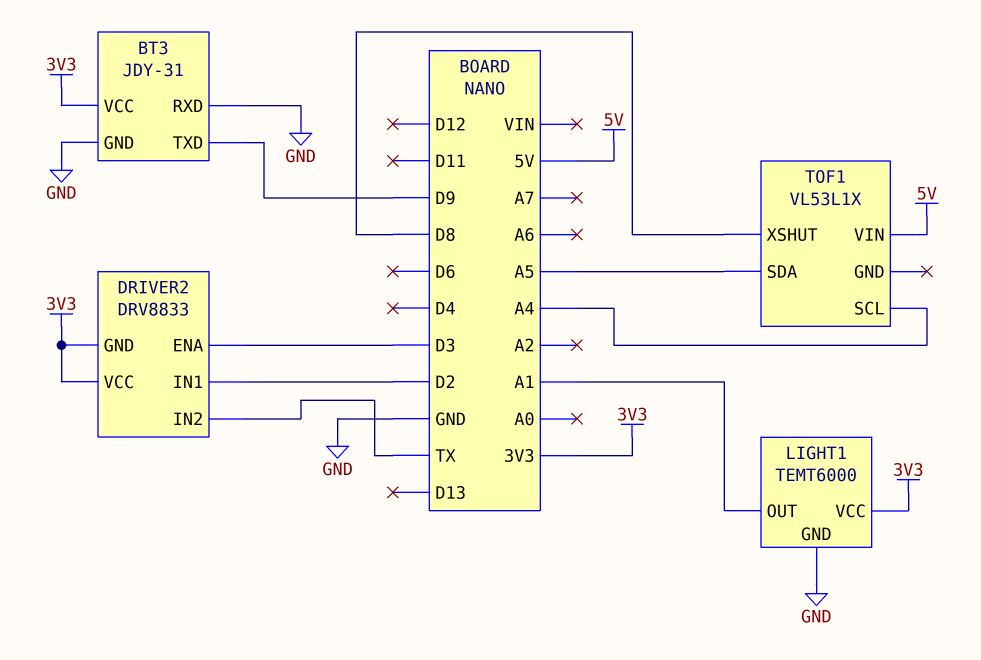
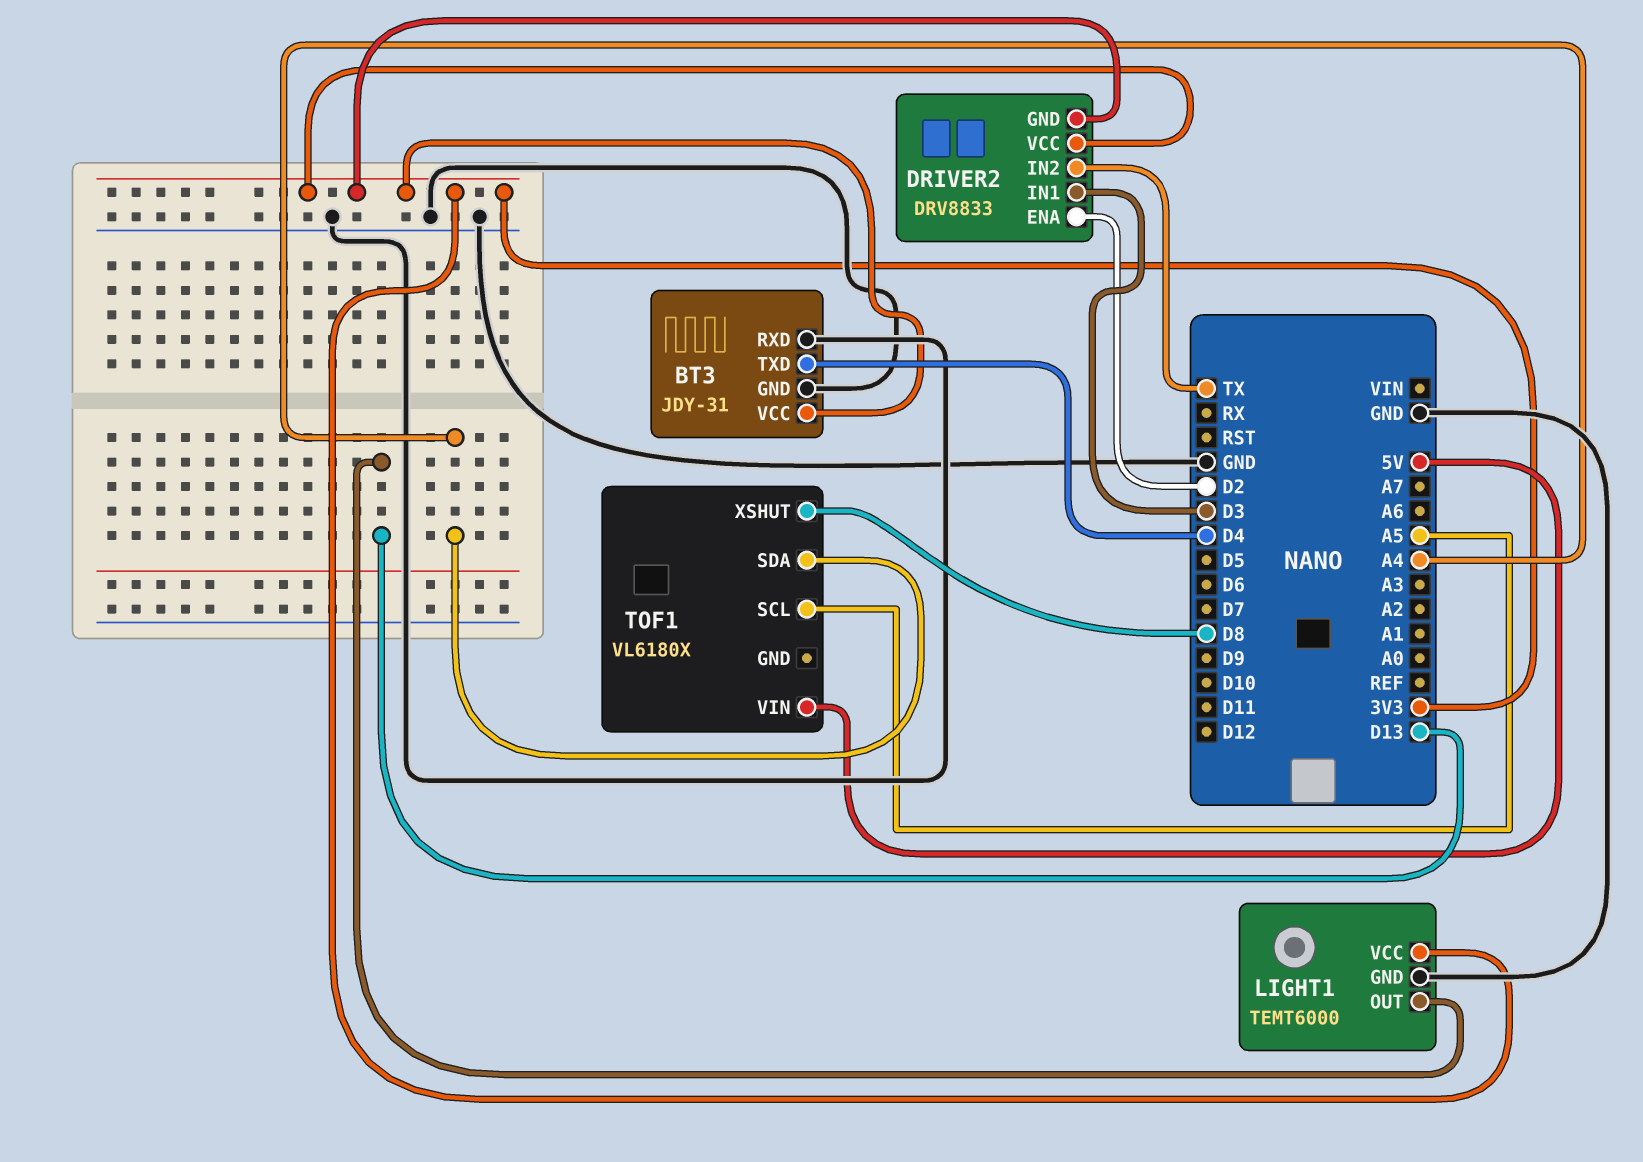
BT3 pin TXD: D9 -> D4
DRIVER2 pin ENA: D3 -> D2
DRIVER2 pin IN1: D2 -> D3
LIGHT1 pin OUT: A1 -> D13
TOF1: VL53L1X -> VL6180X
TOF1 pin SCL: A4 -> A5
TOF1 pin SDA: A5 -> A4

